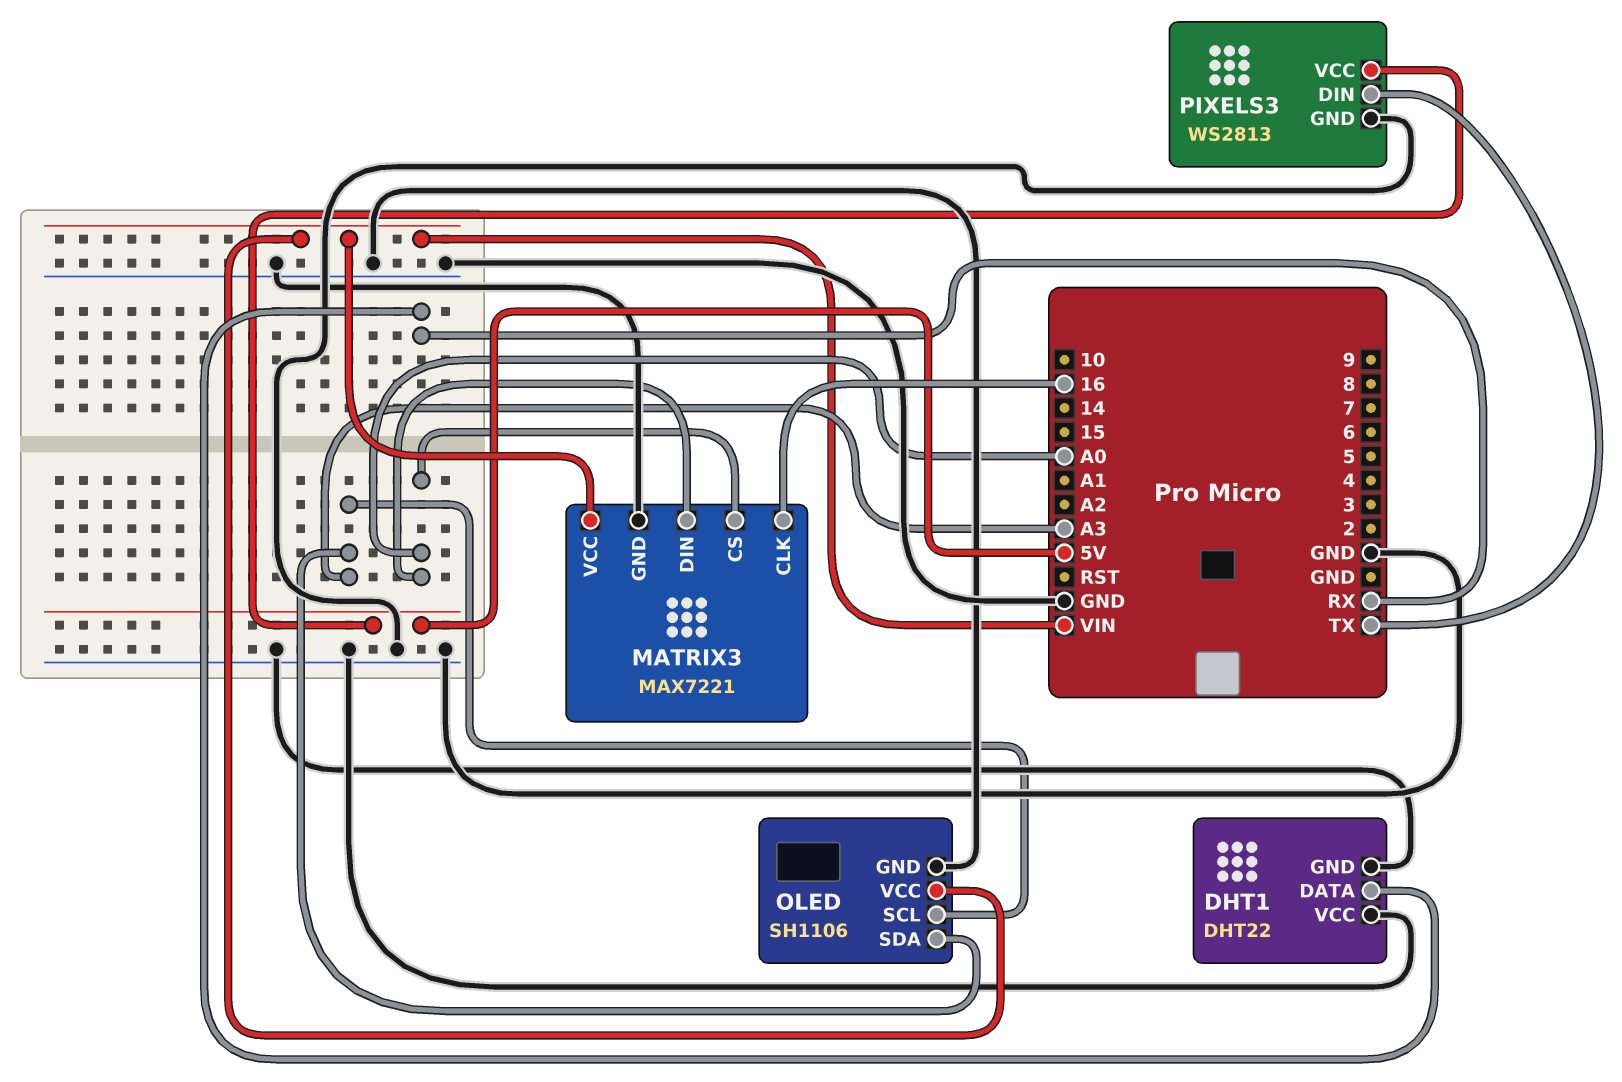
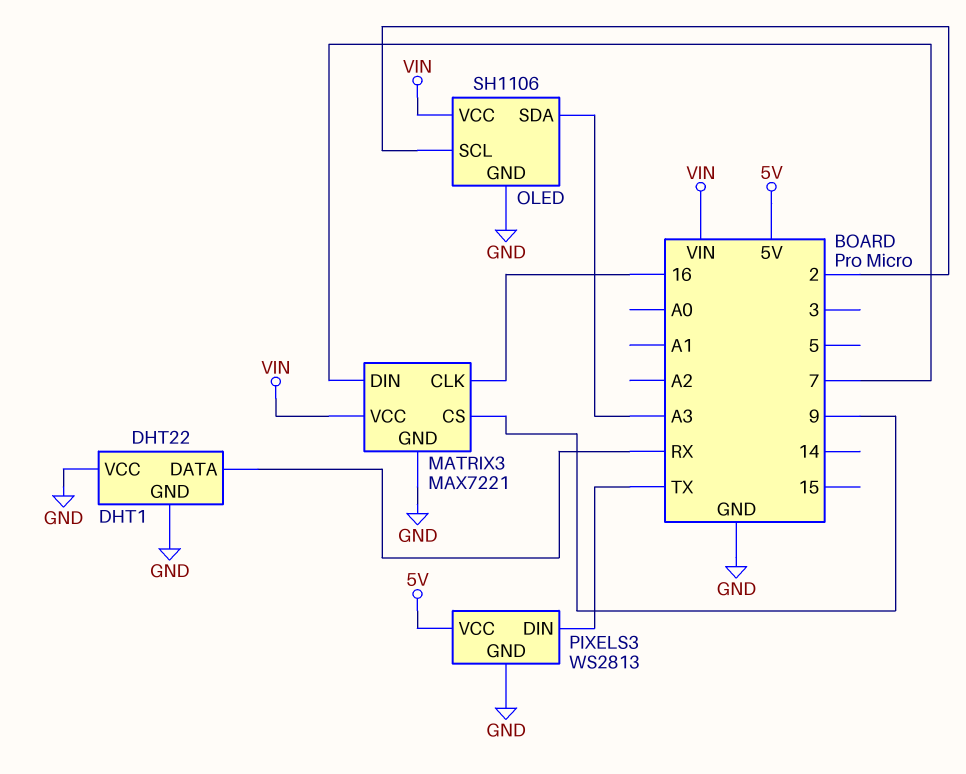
MATRIX3 pin CS: A0 -> 9
MATRIX3 pin DIN: A0 -> 7
OLED pin SCL: A3 -> 2

